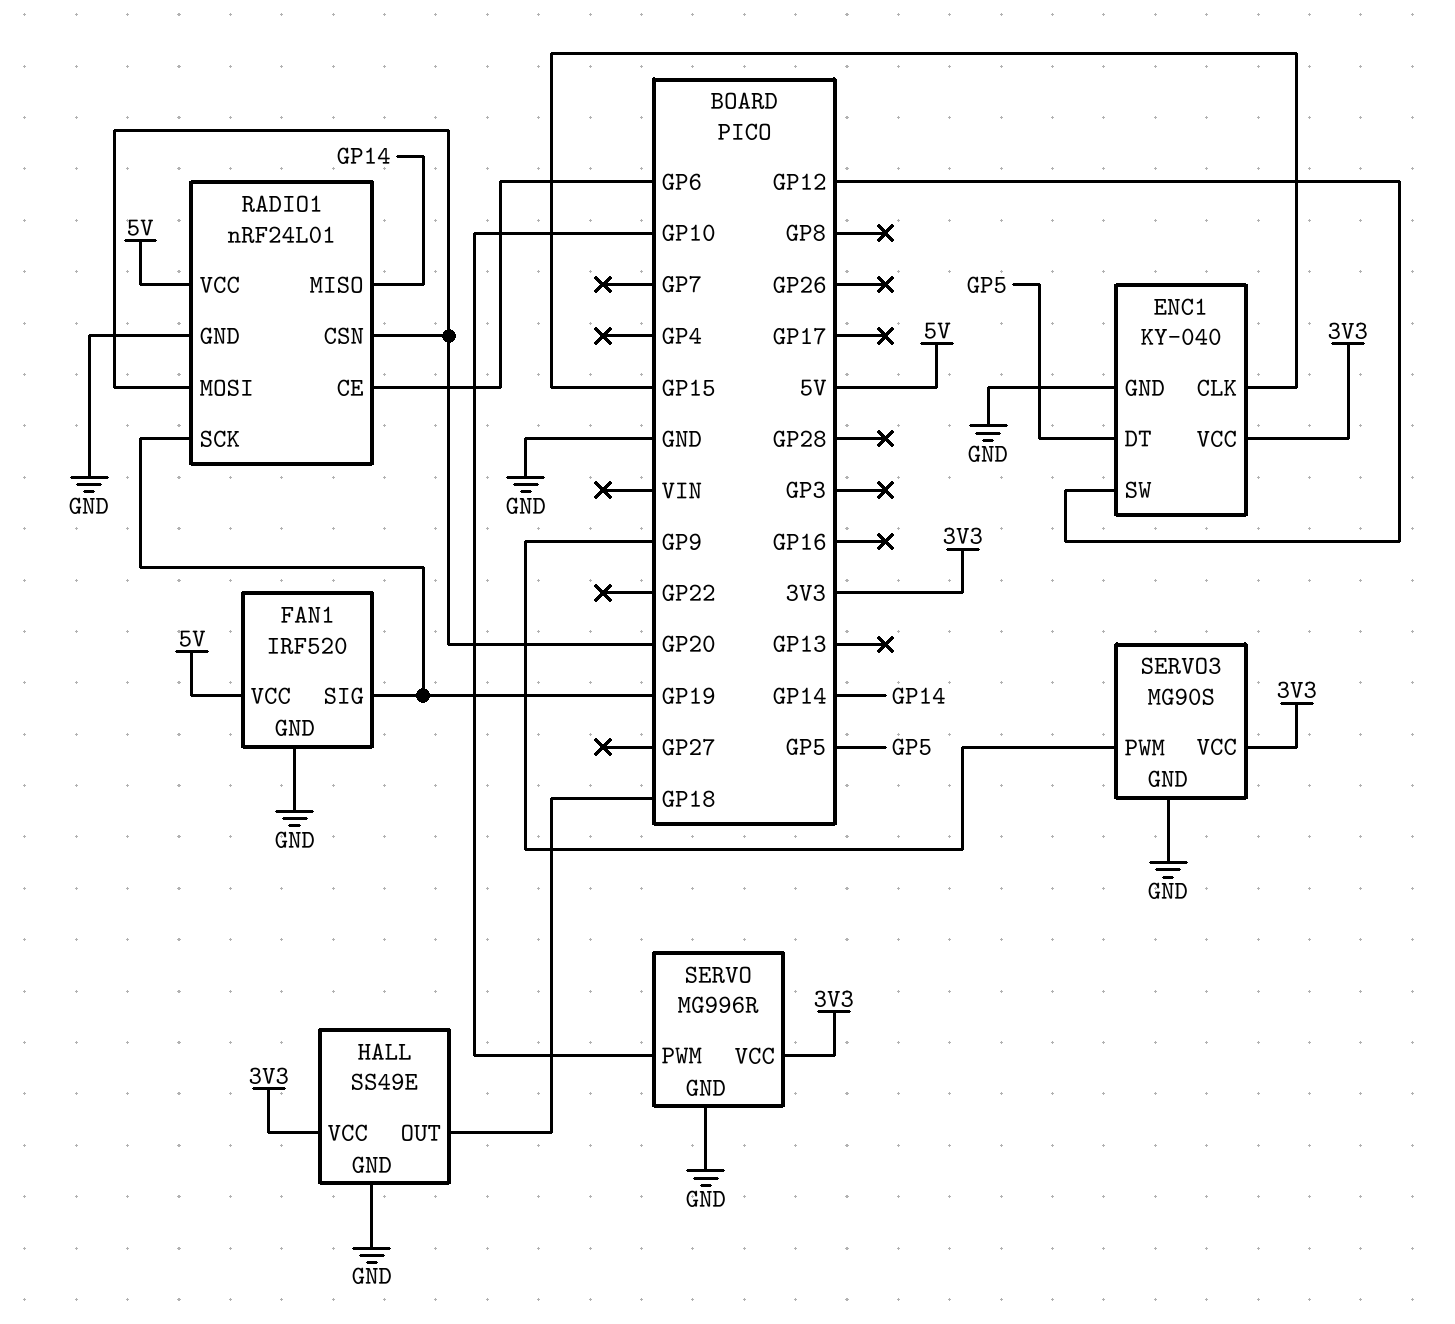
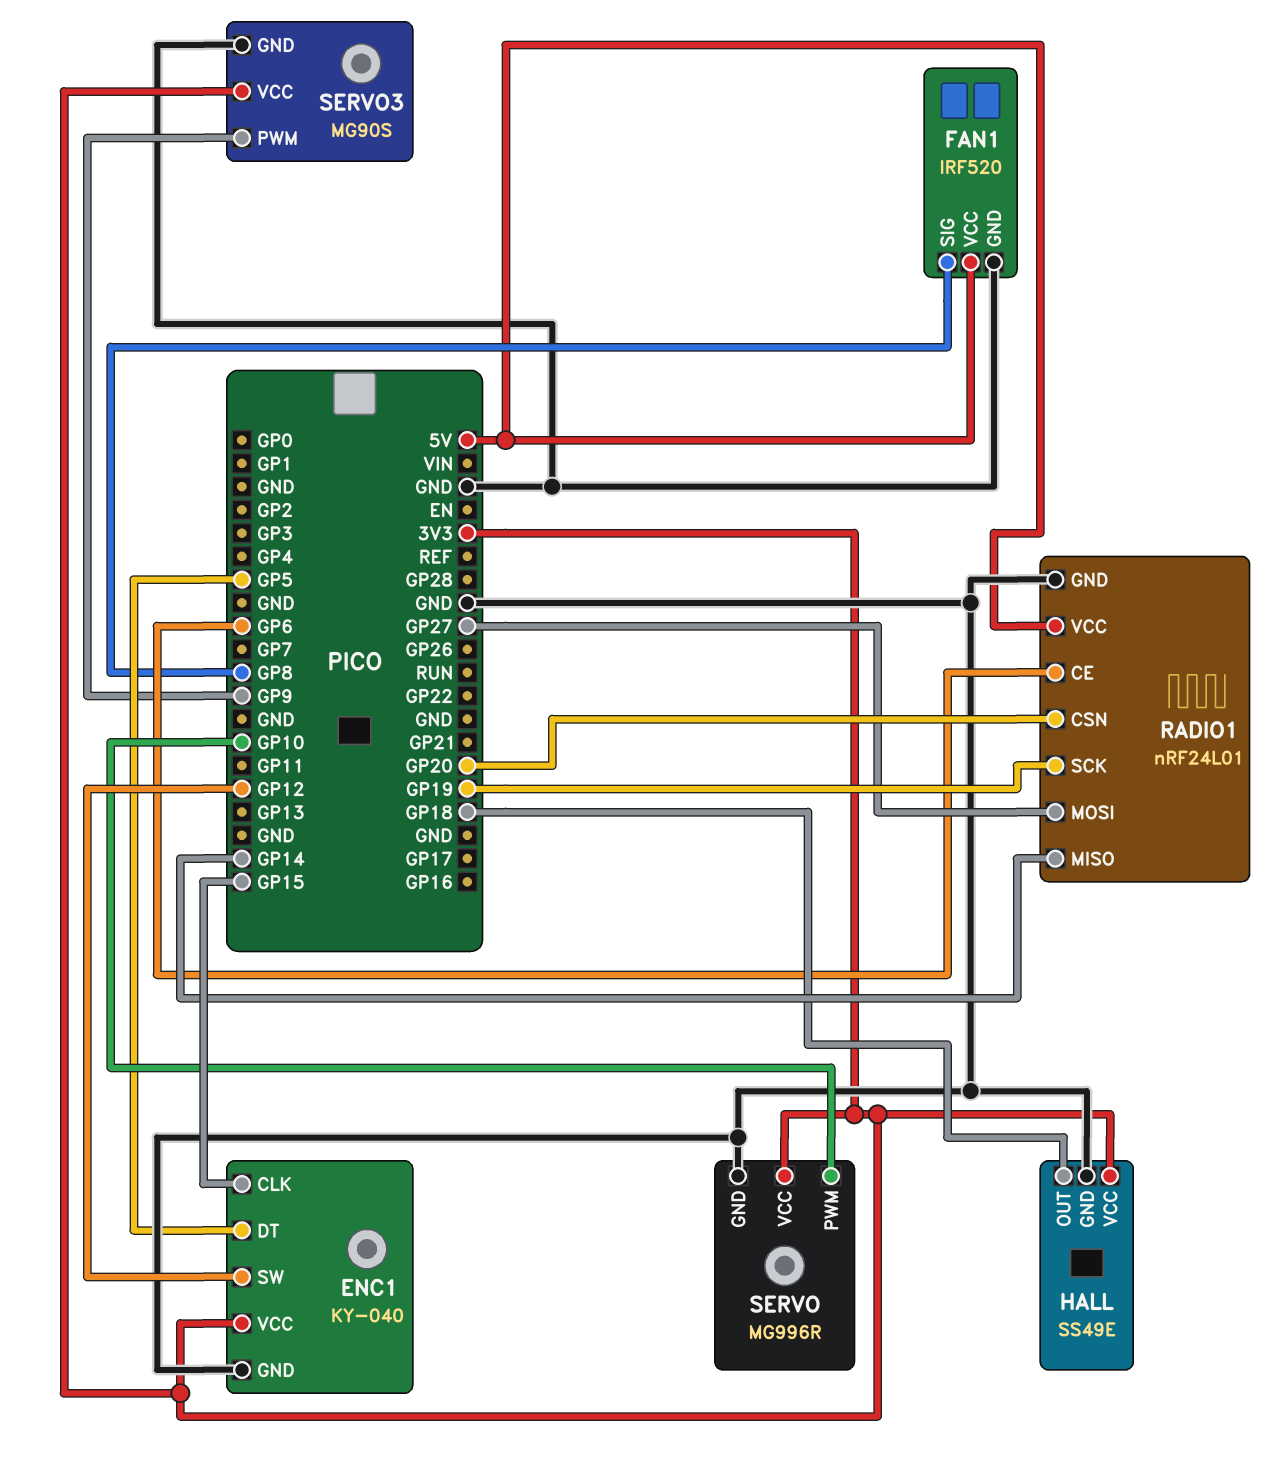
FAN1 pin SIG: GP19 -> GP8
RADIO1 pin MOSI: GP20 -> GP27

